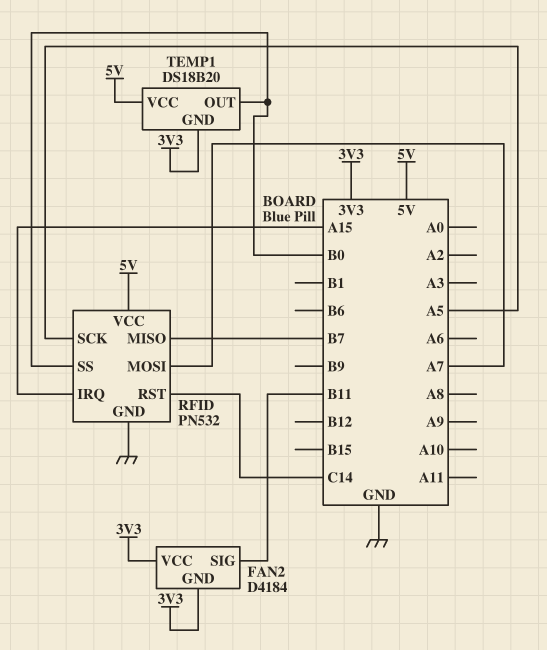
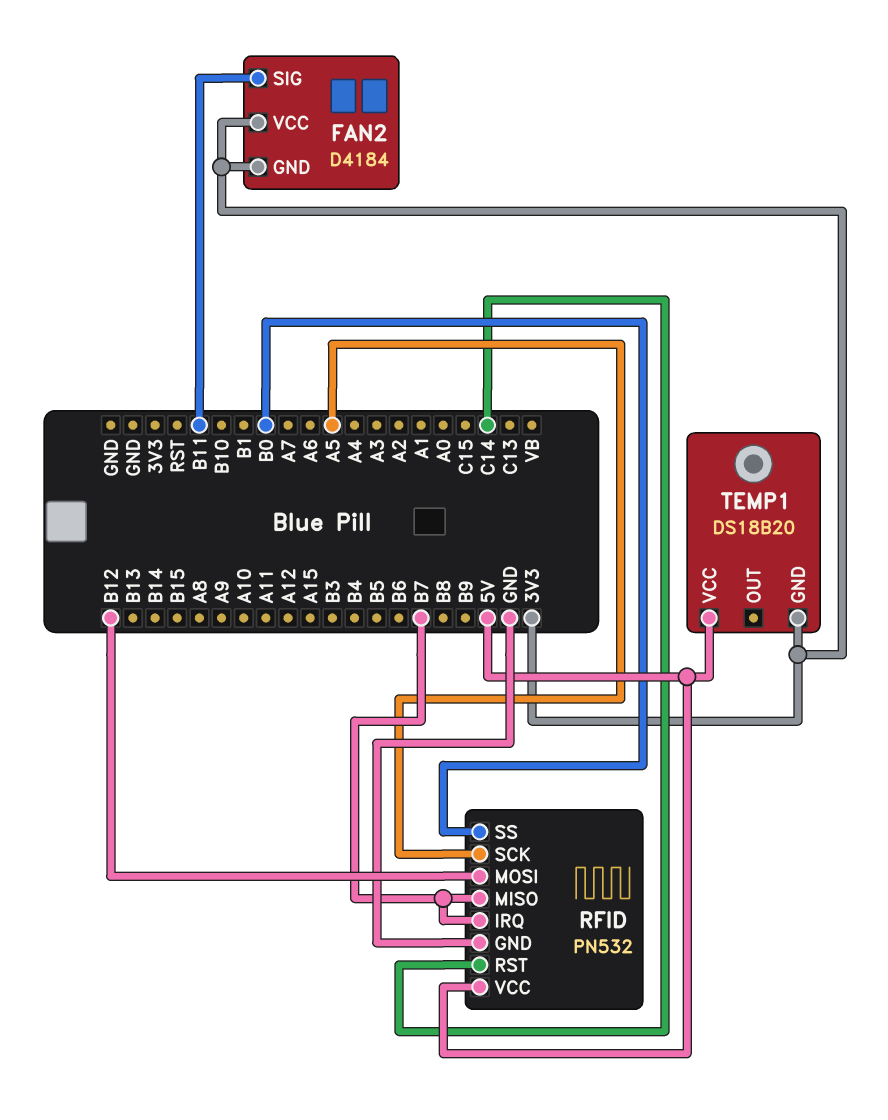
RFID pin IRQ: A15 -> B7
RFID pin MOSI: A7 -> B12
TEMP1 pin OUT: B0 -> none

